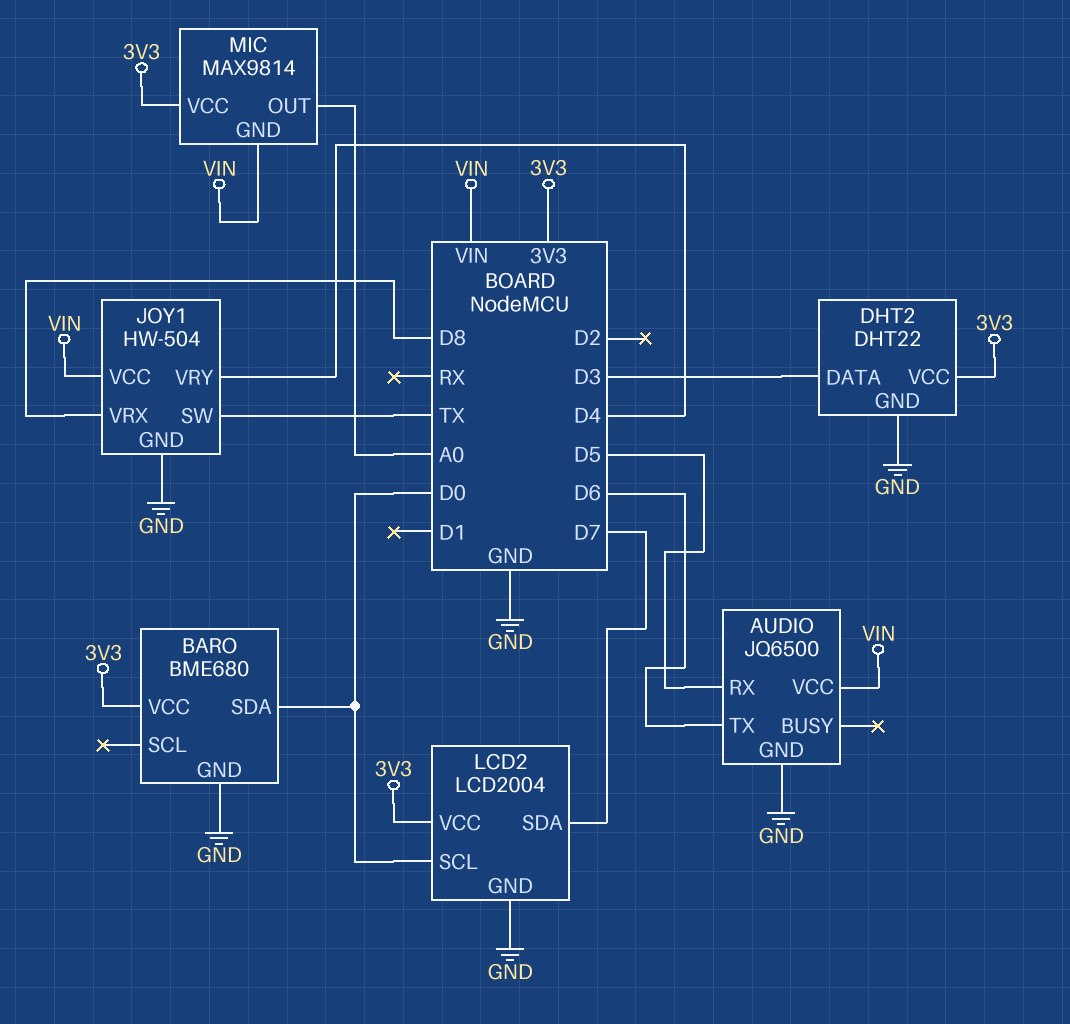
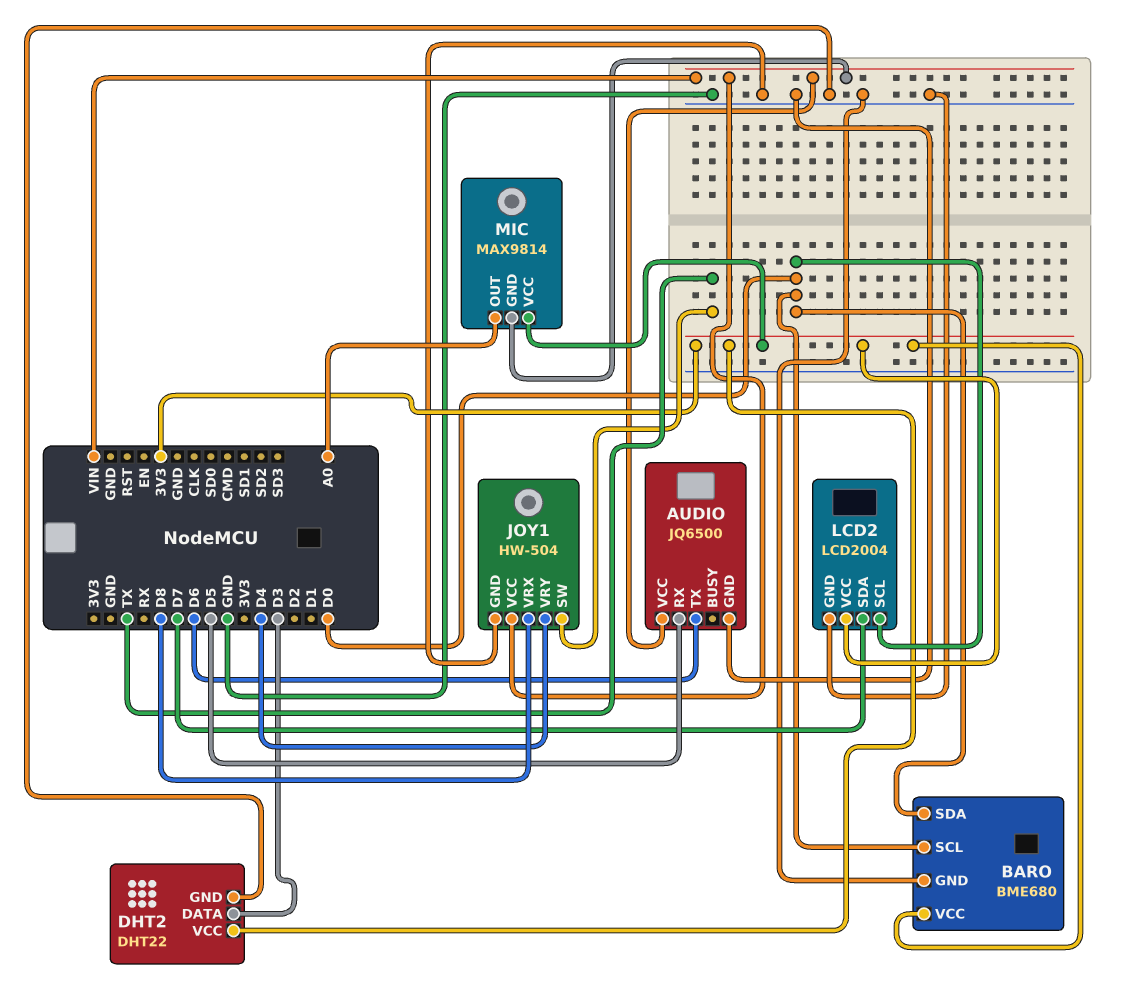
BARO pin SCL: none -> D0

